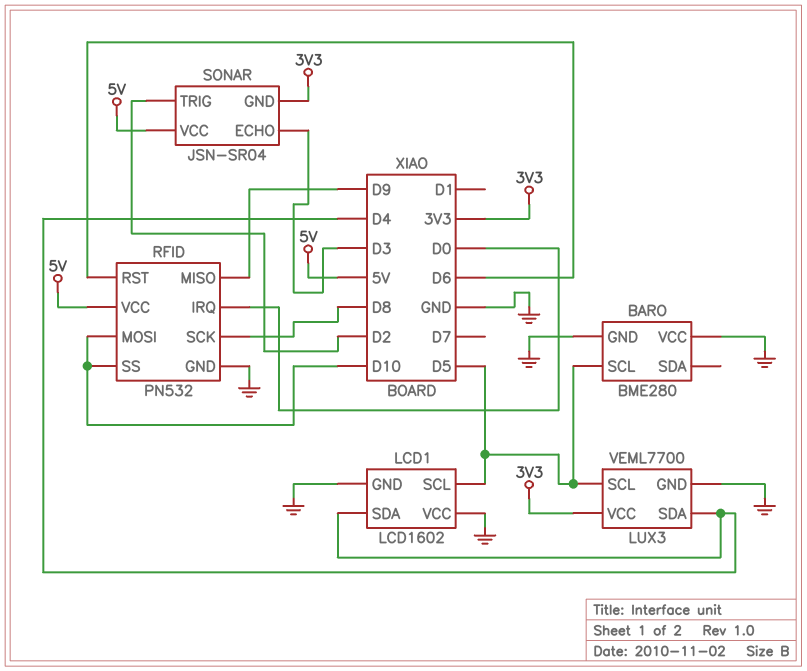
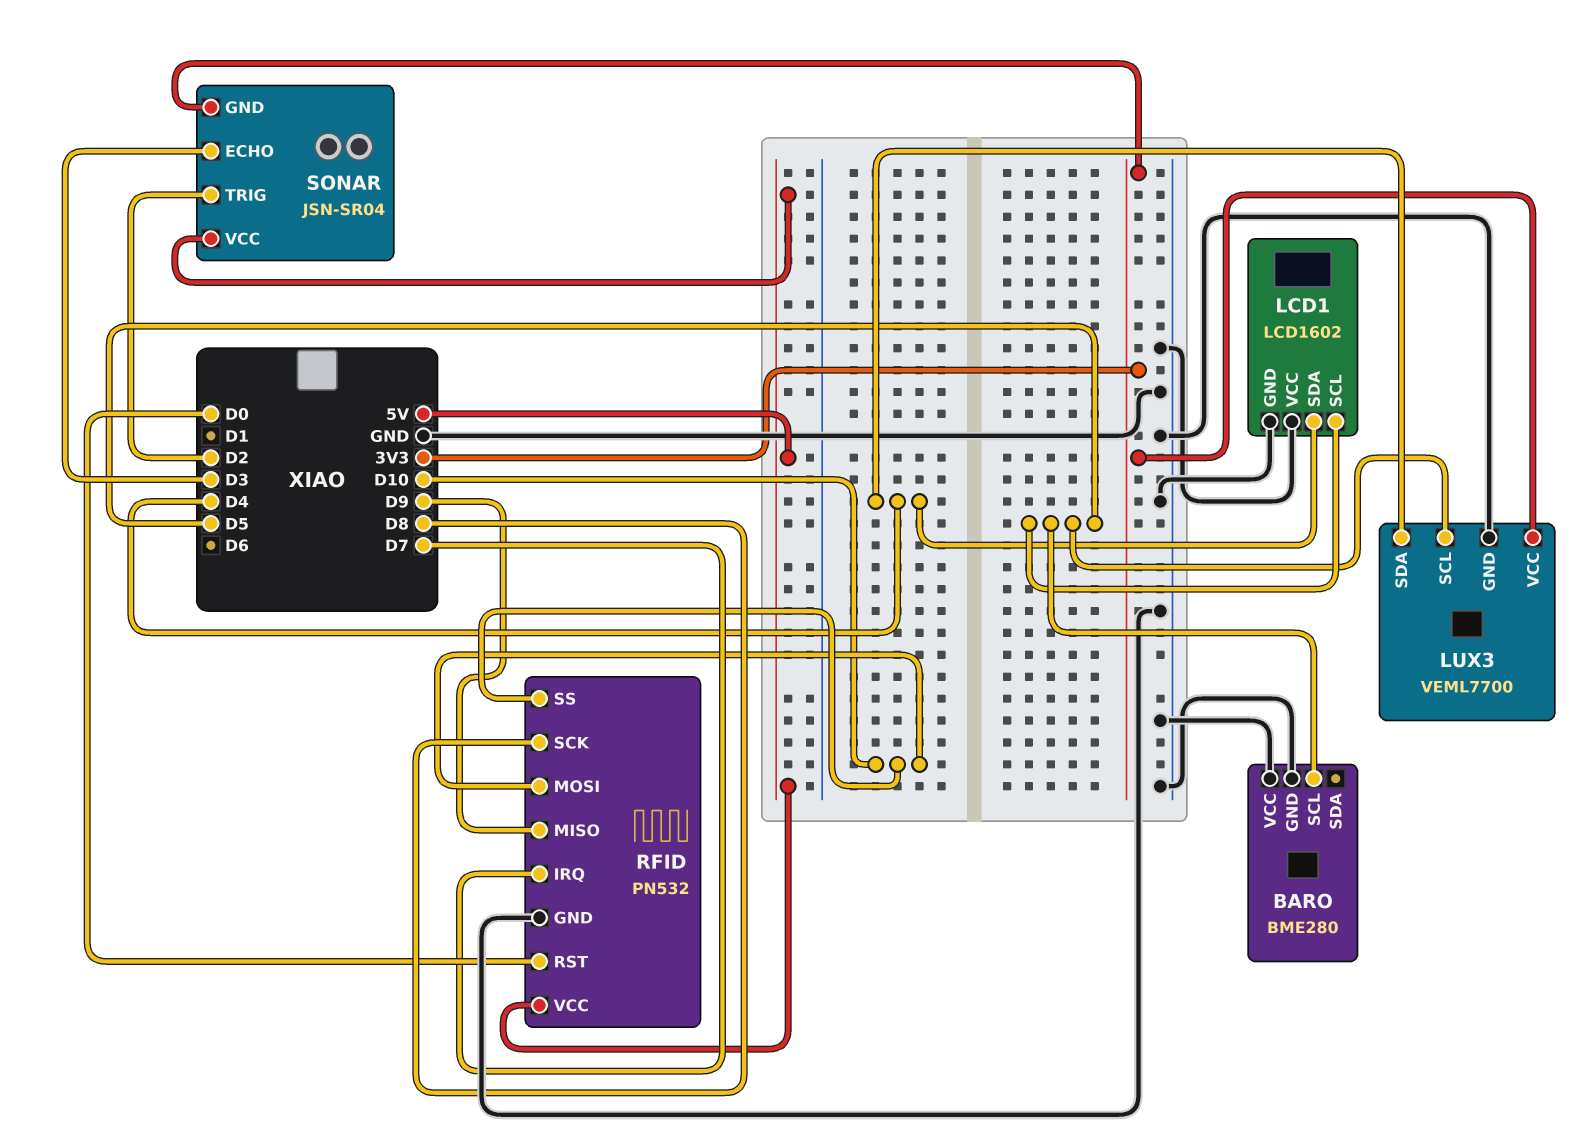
RFID pin IRQ: D0 -> D7
RFID pin RST: D6 -> D0

